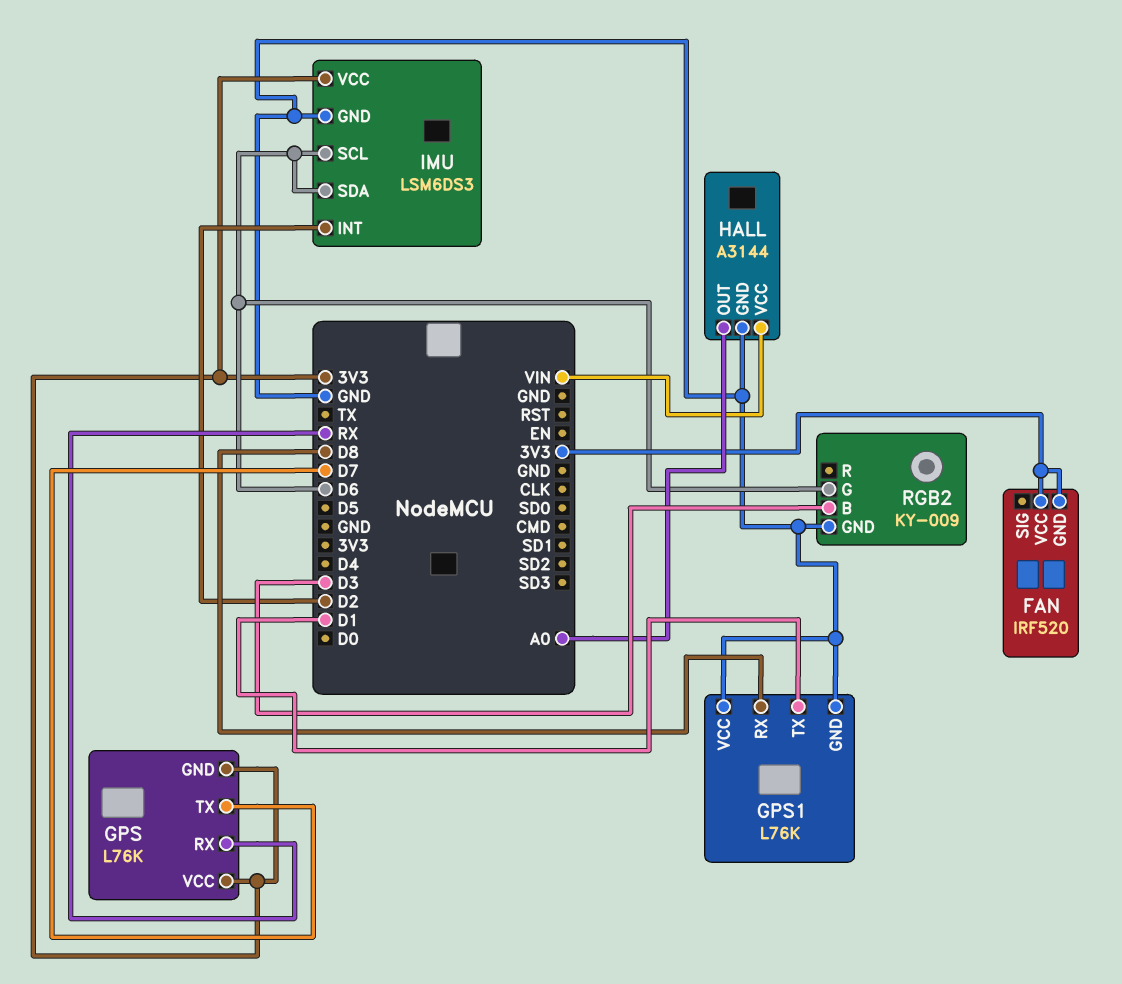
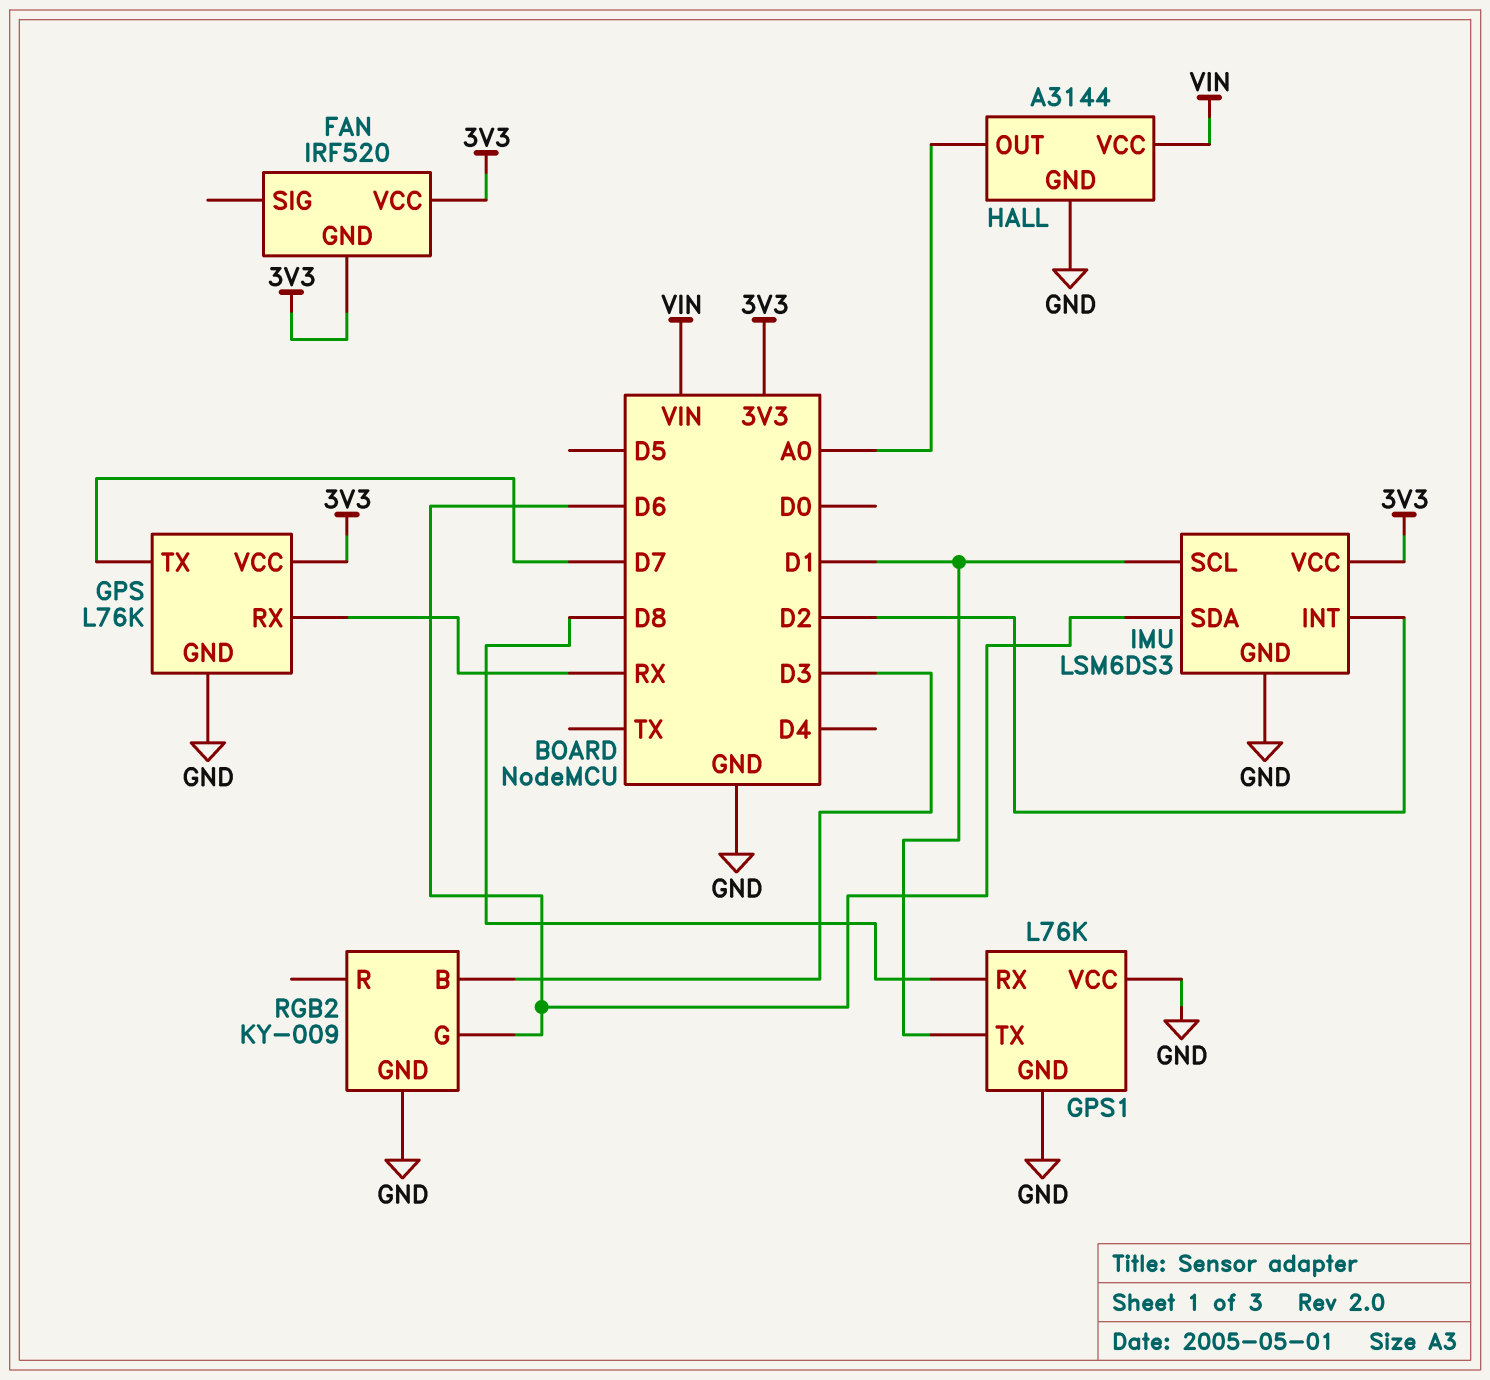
GPS pin GND: 3V3 -> GND
IMU pin SCL: D6 -> D1

